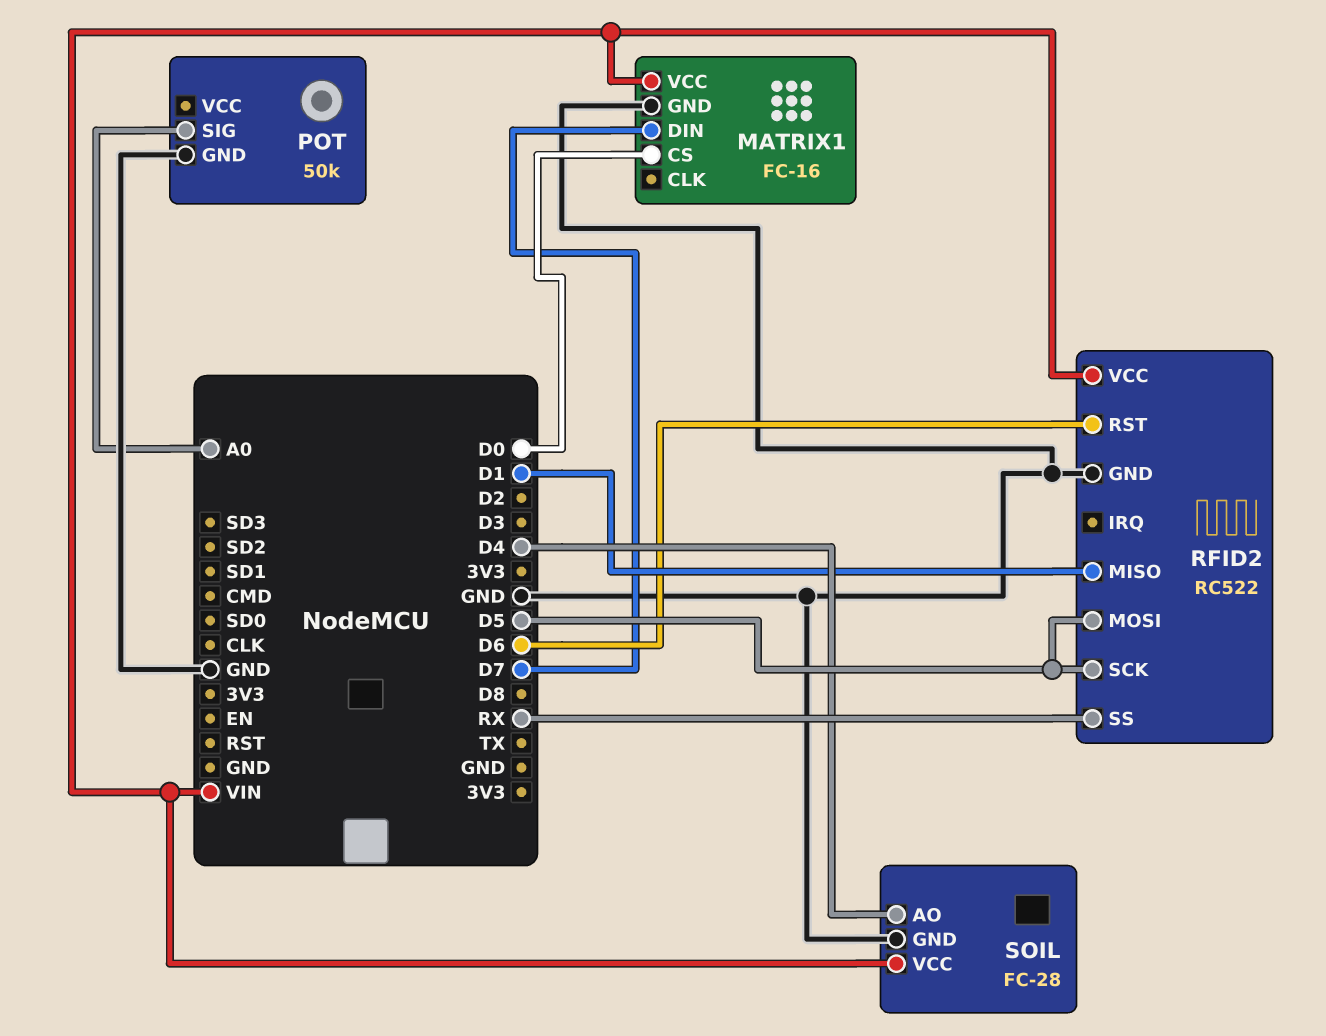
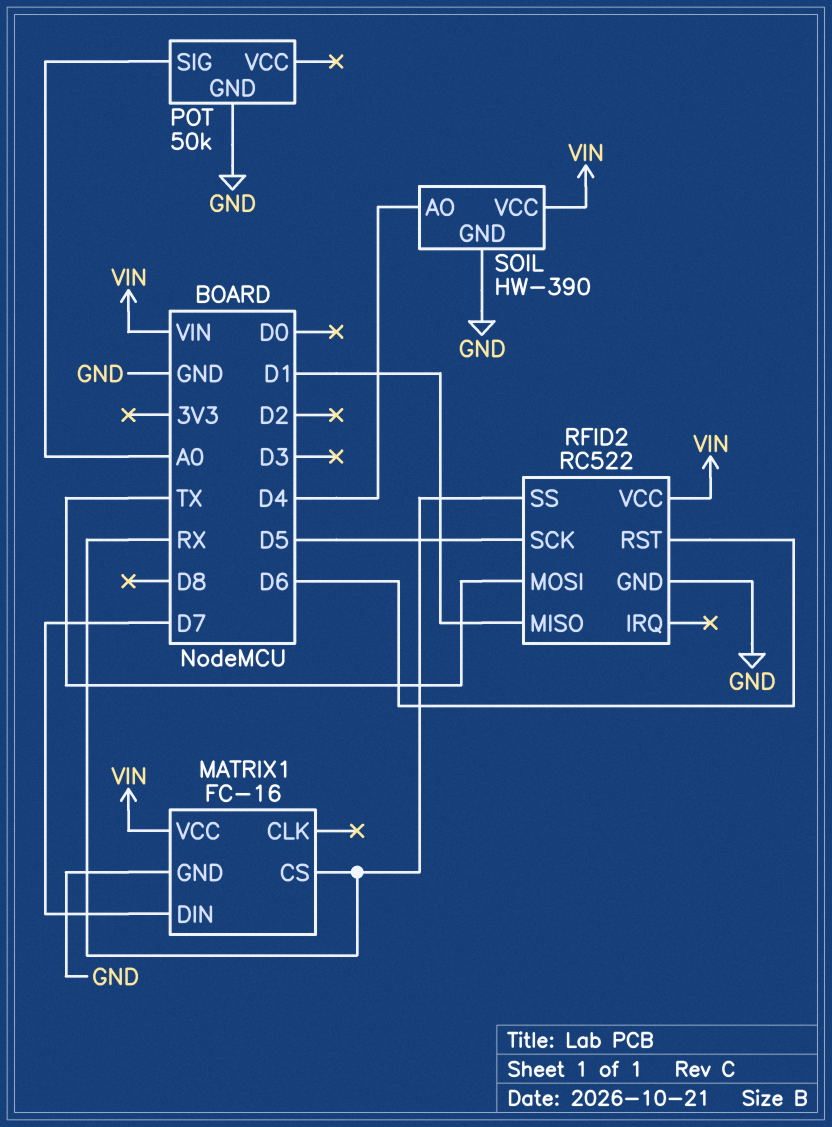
MATRIX1 pin CS: D0 -> RX
RFID2 pin MOSI: D5 -> TX
SOIL: FC-28 -> HW-390

